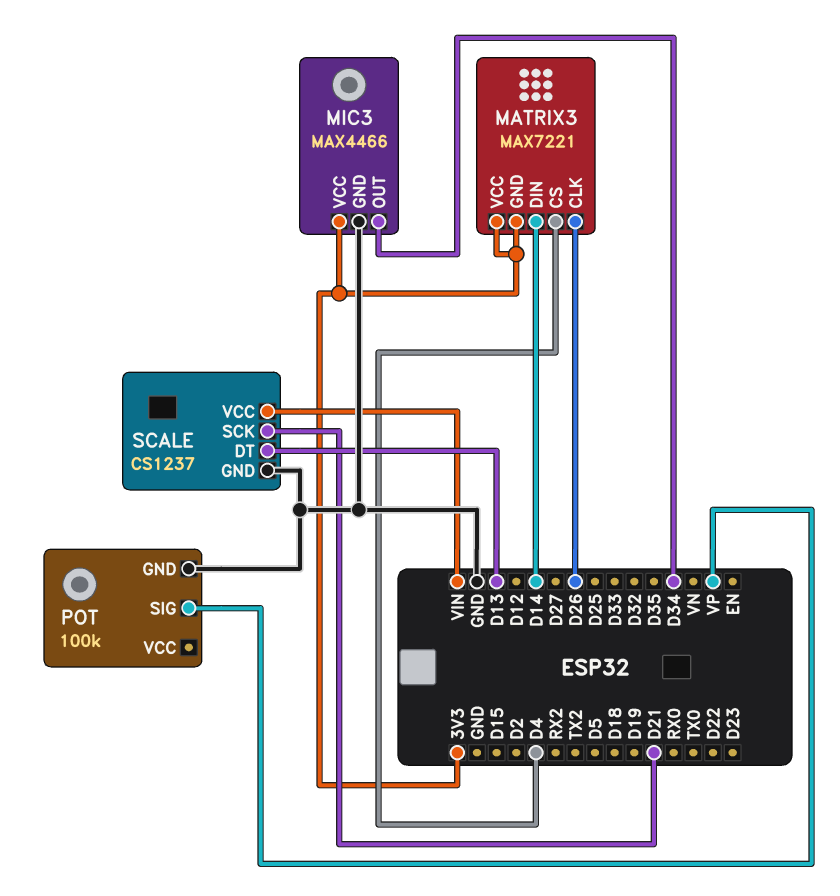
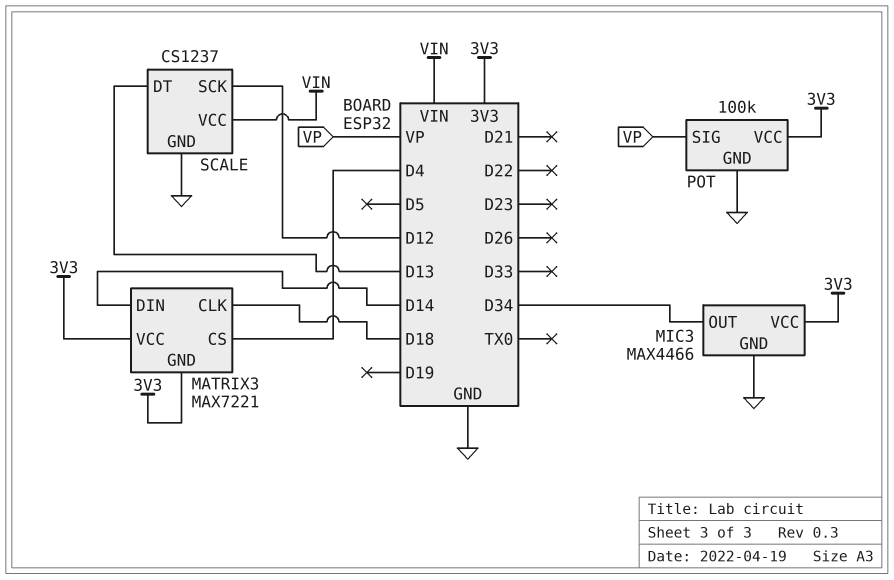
MATRIX3 pin CLK: D26 -> D18
POT pin VCC: none -> 3V3
SCALE pin SCK: D21 -> D12

